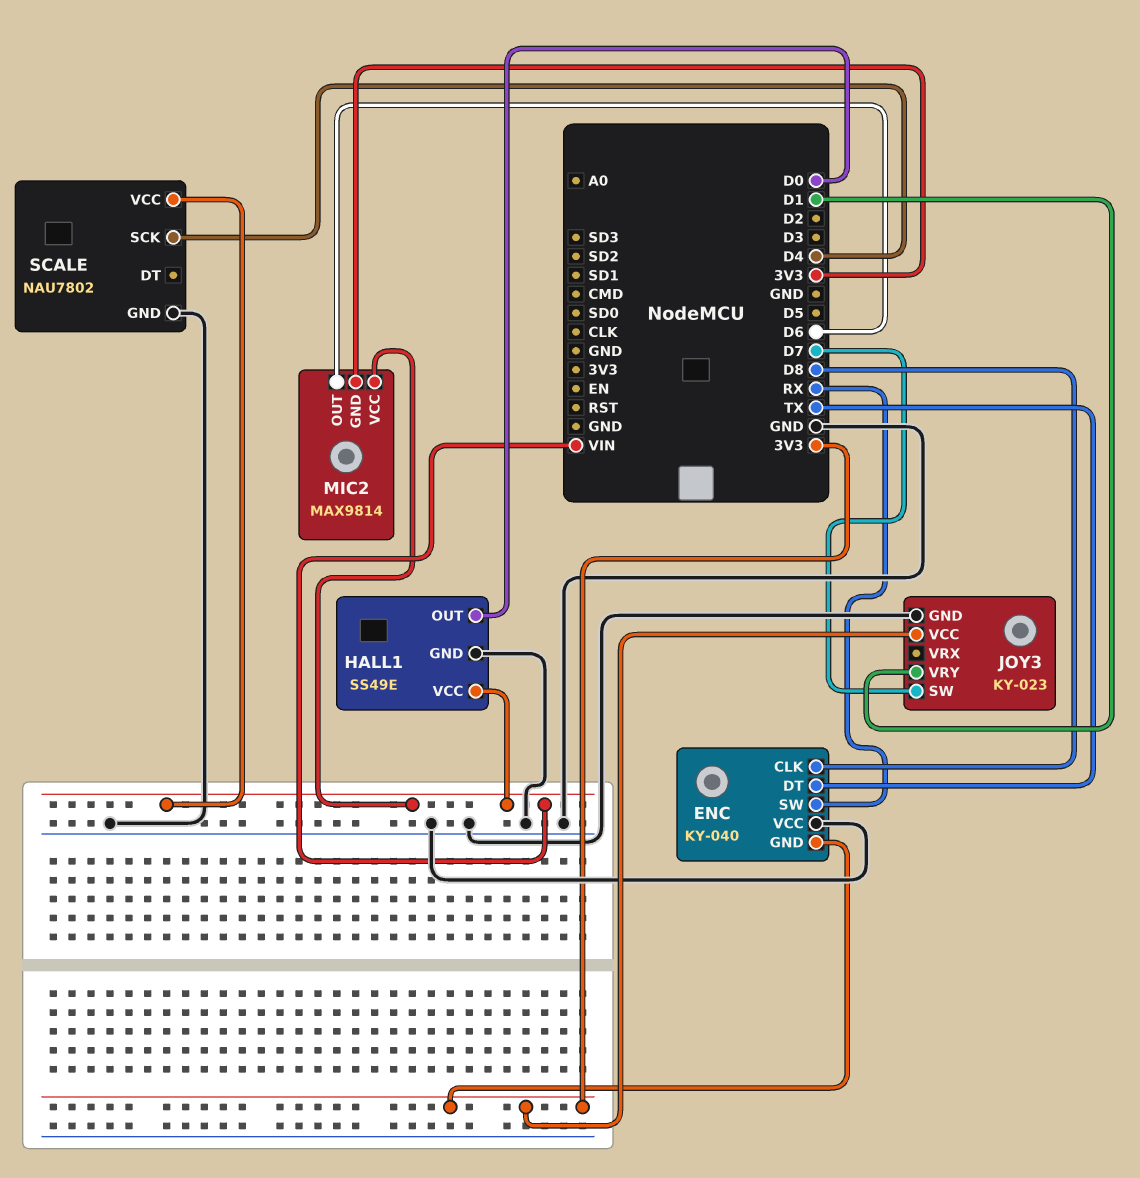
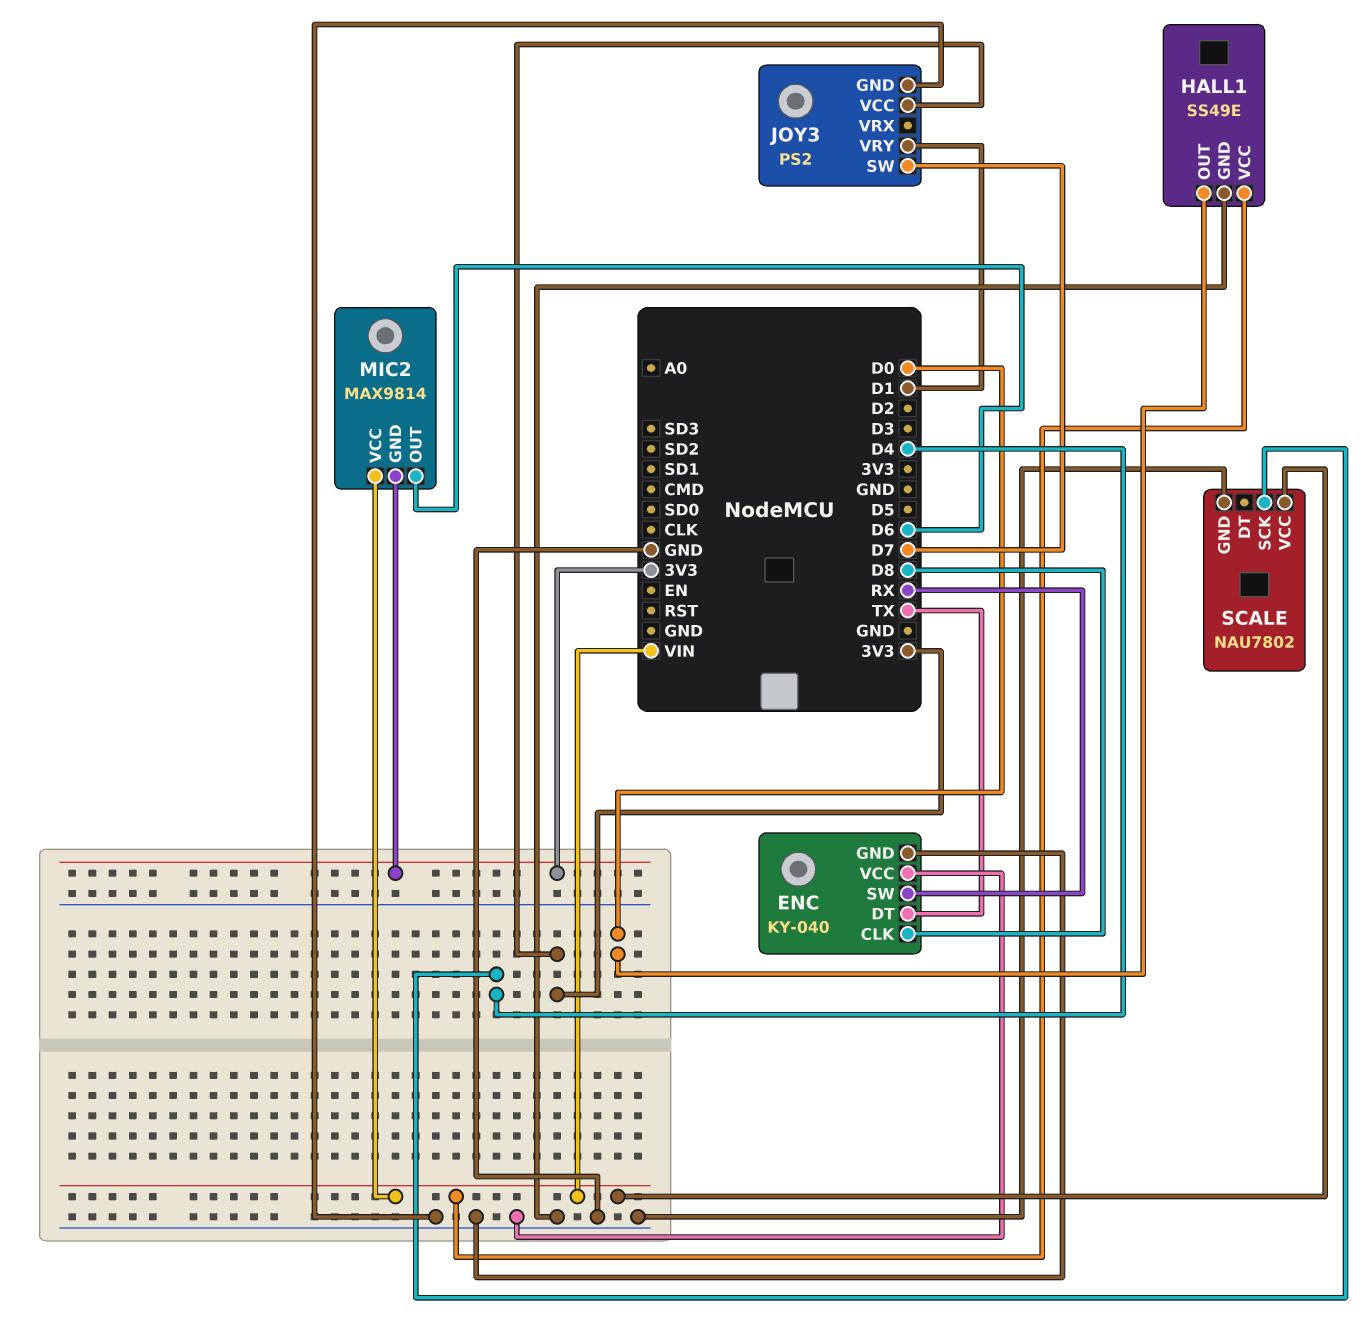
ENC pin GND: 3V3 -> GND
JOY3: KY-023 -> PS2

